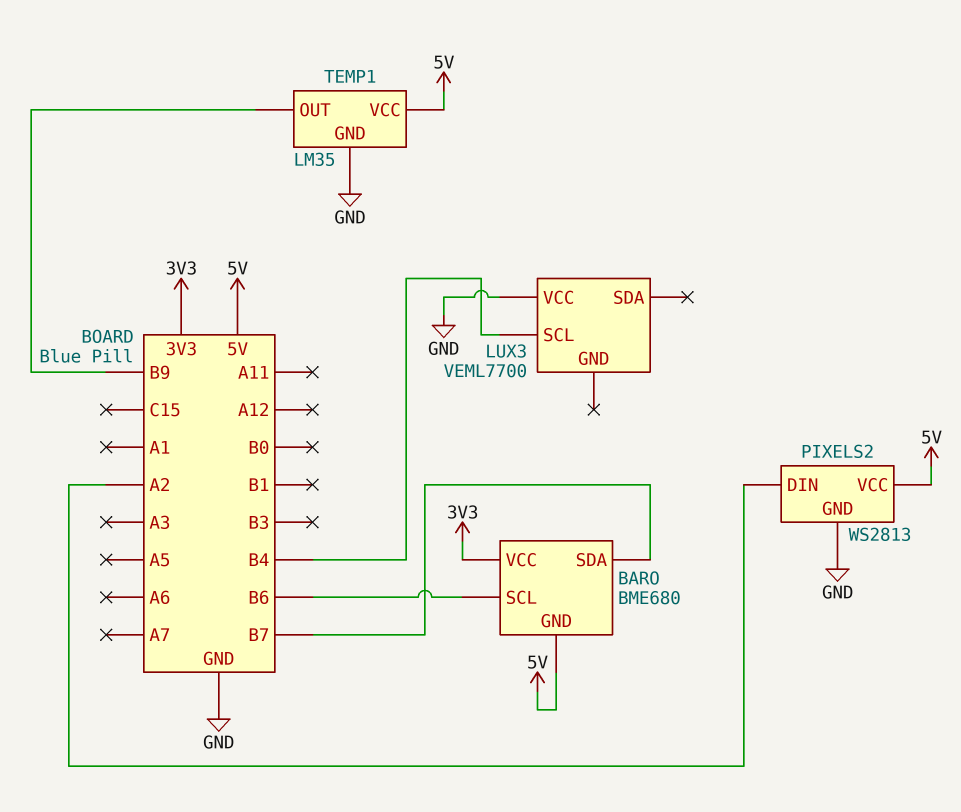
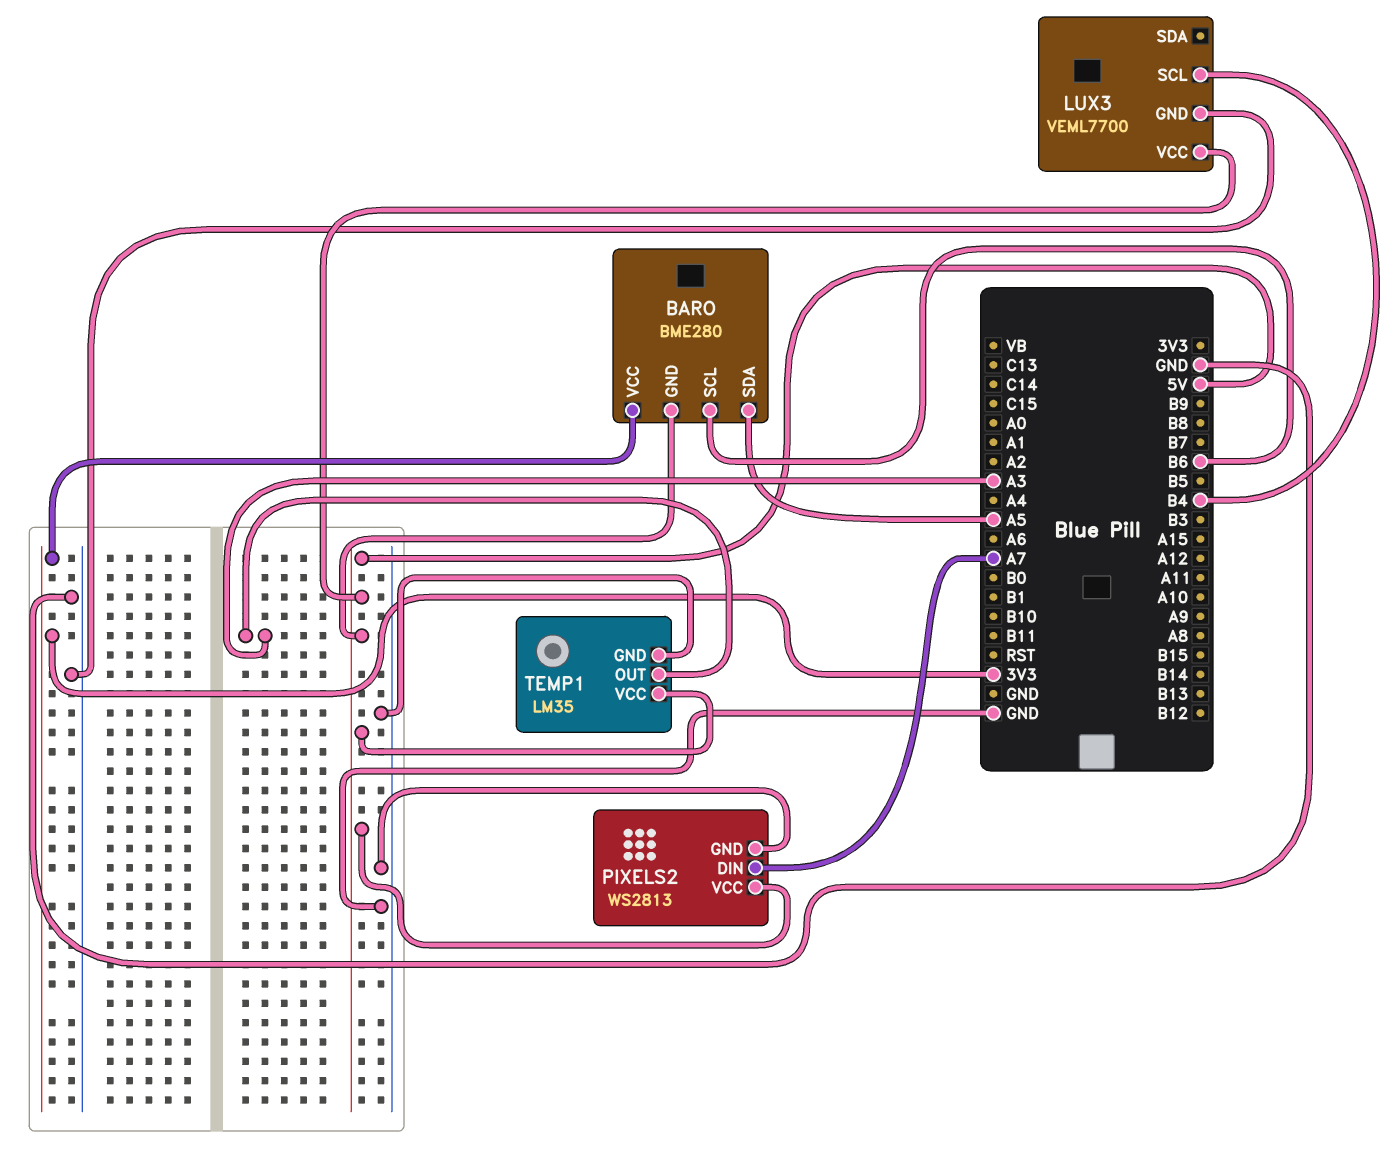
BARO: BME680 -> BME280
BARO pin SDA: B7 -> A5
LUX3 pin GND: none -> GND
LUX3 pin VCC: GND -> 5V
PIXELS2 pin DIN: A2 -> A7
TEMP1 pin OUT: B9 -> A3

